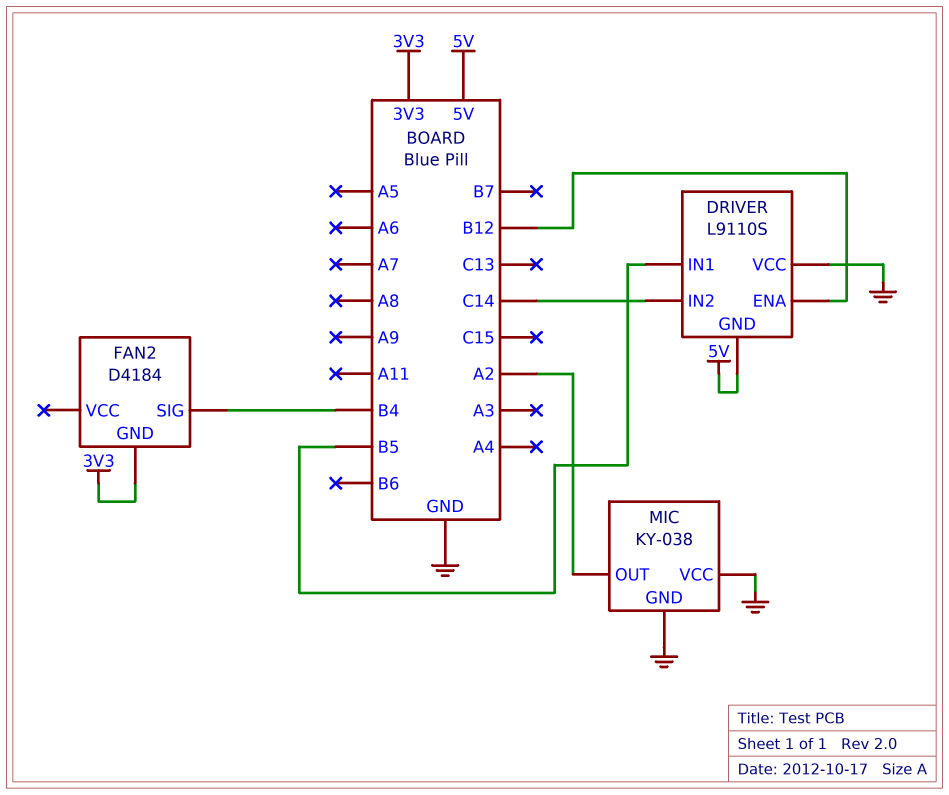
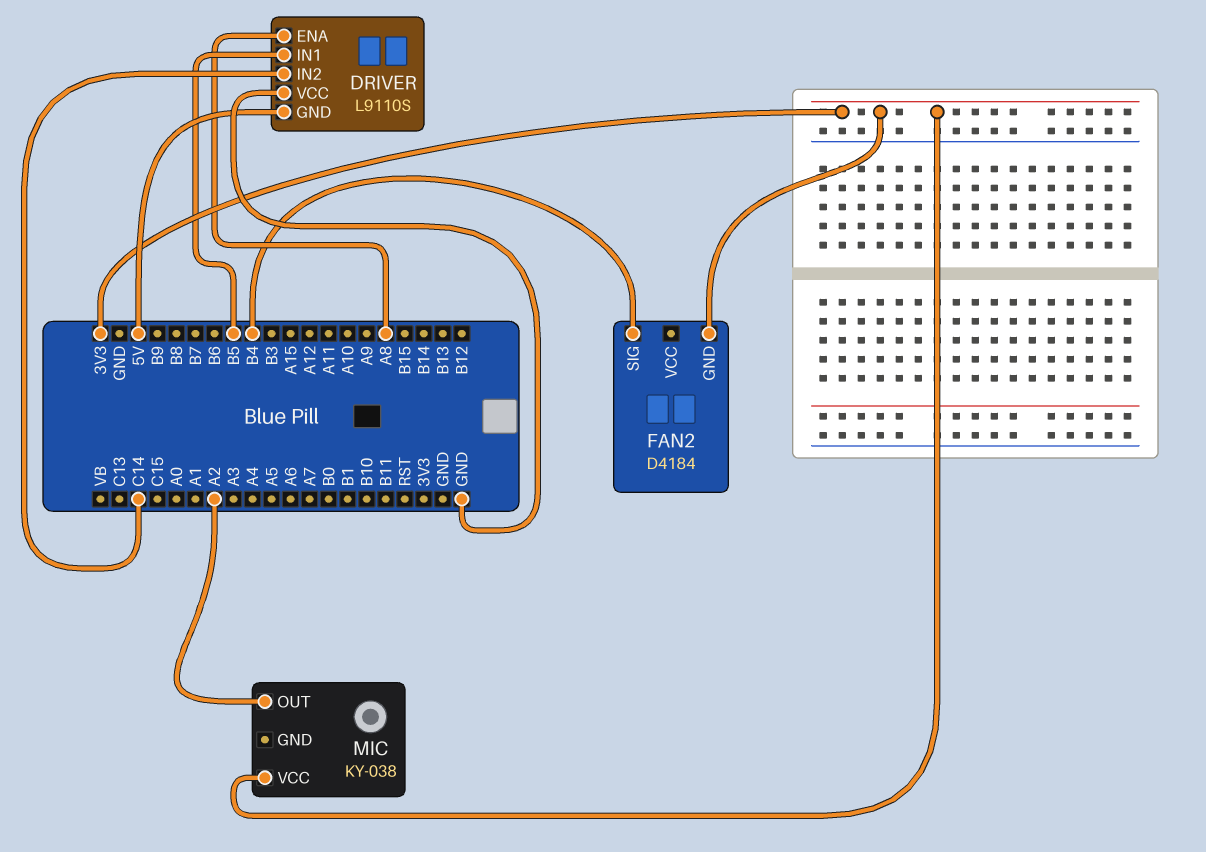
DRIVER pin ENA: B12 -> A8
MIC pin GND: GND -> none
MIC pin VCC: GND -> 3V3

